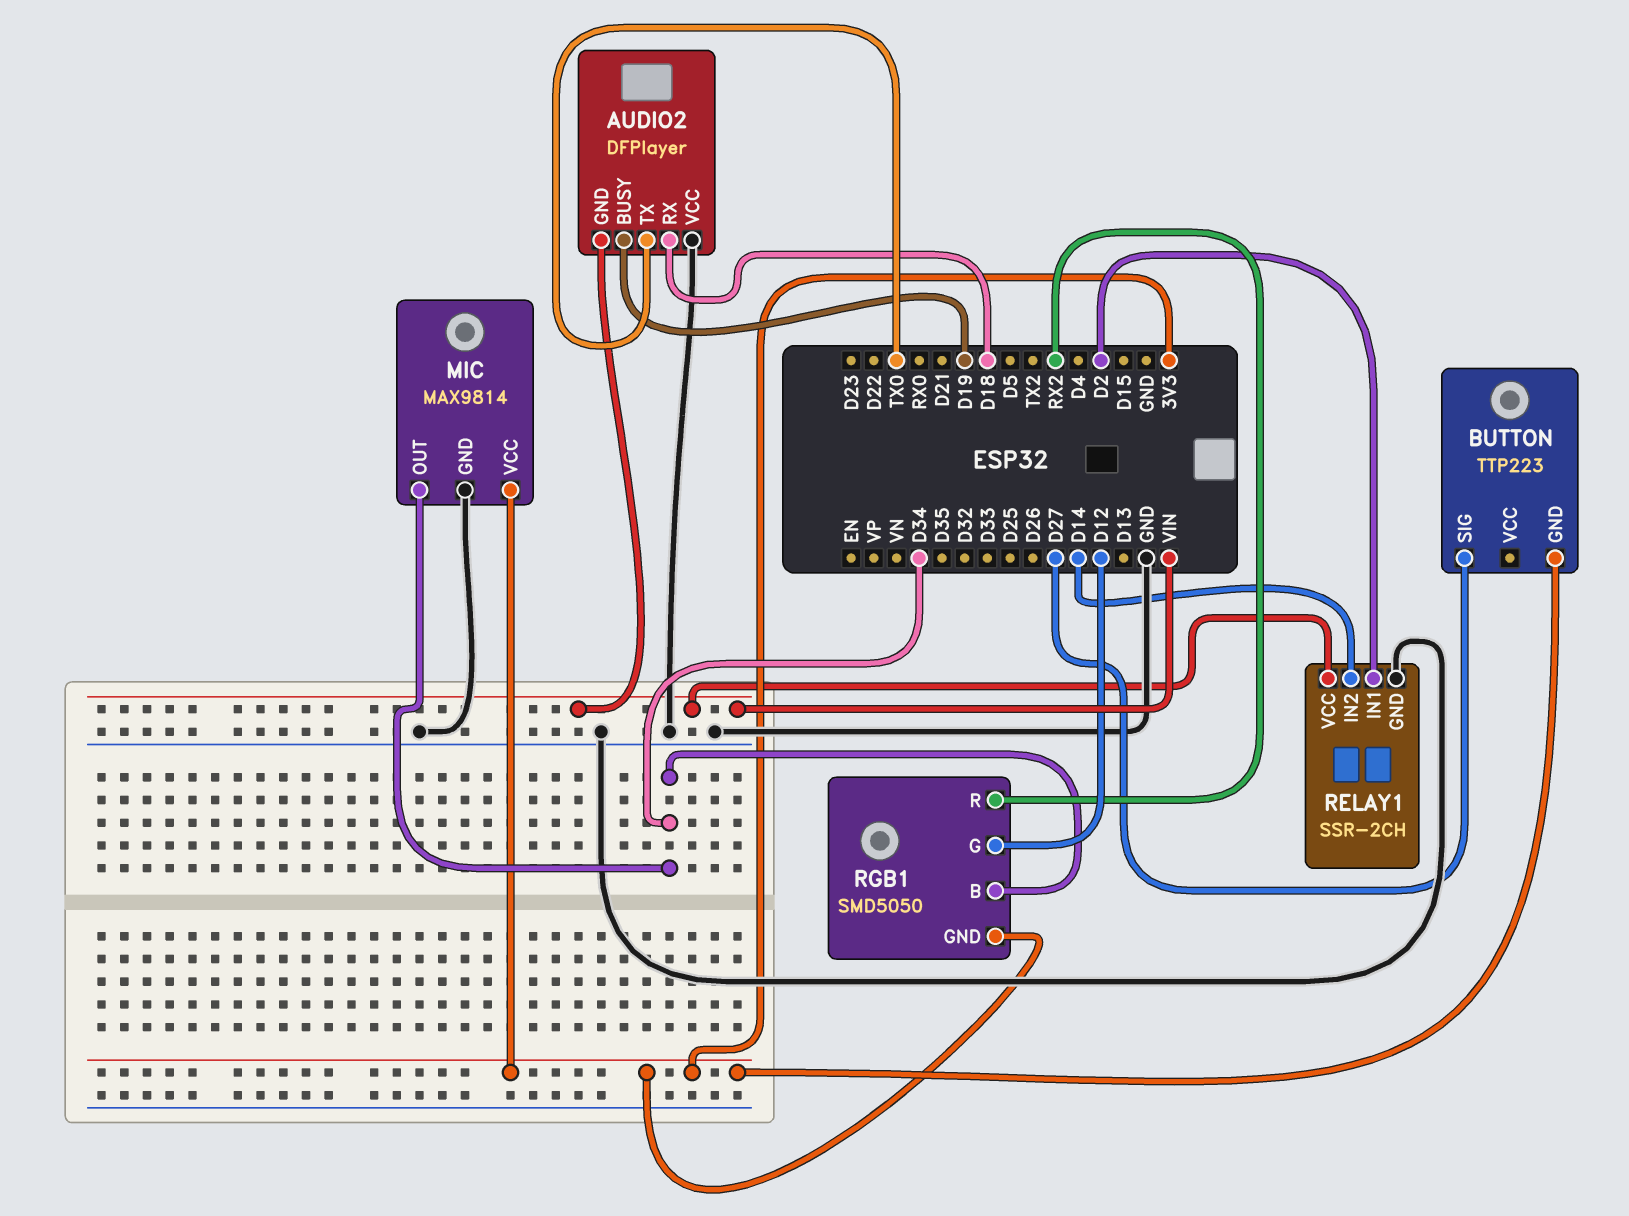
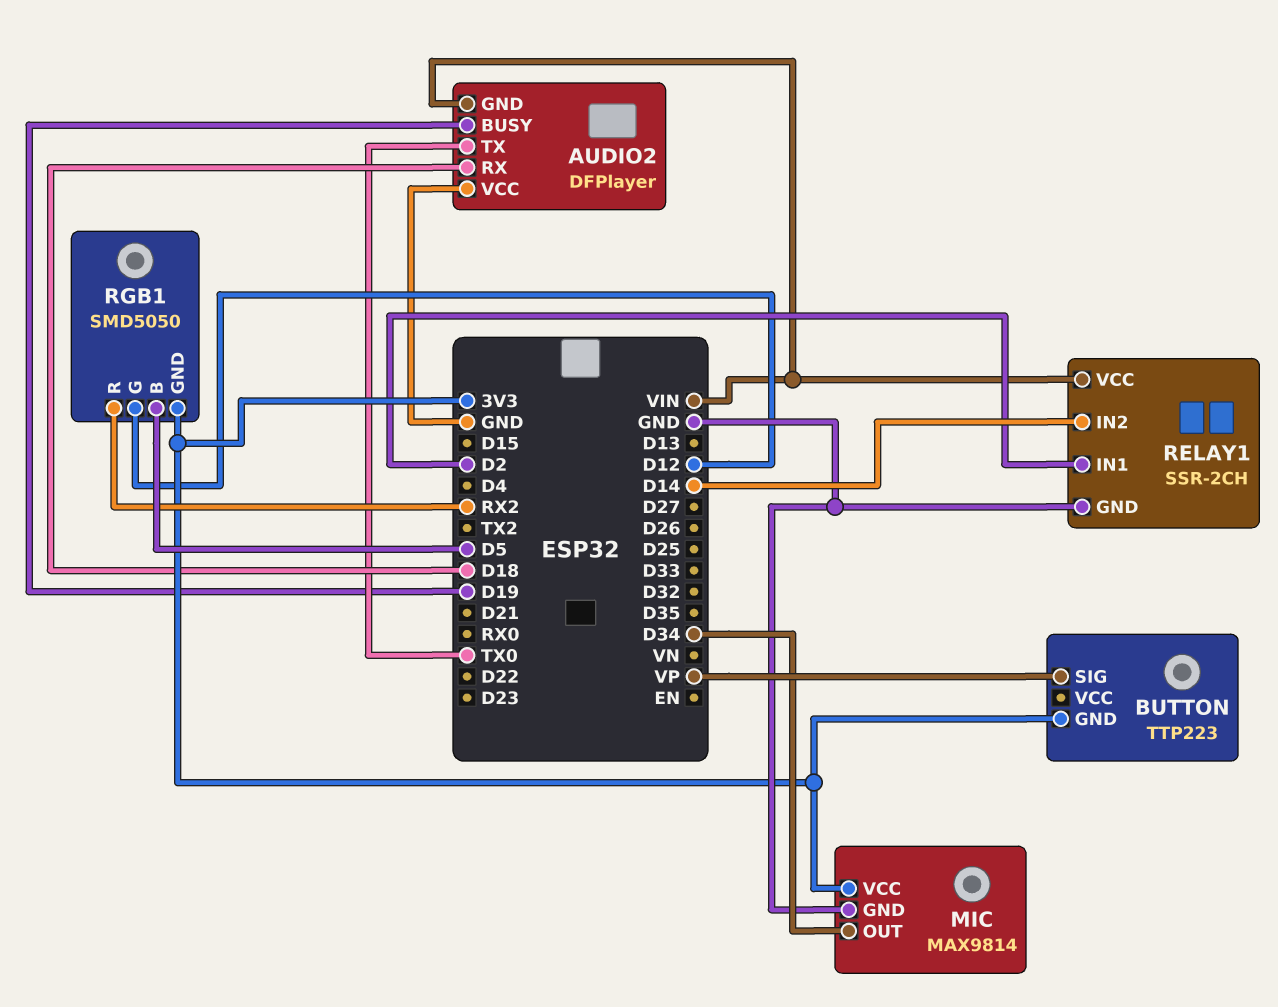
BUTTON pin SIG: D27 -> VP
RGB1 pin B: D34 -> D5

